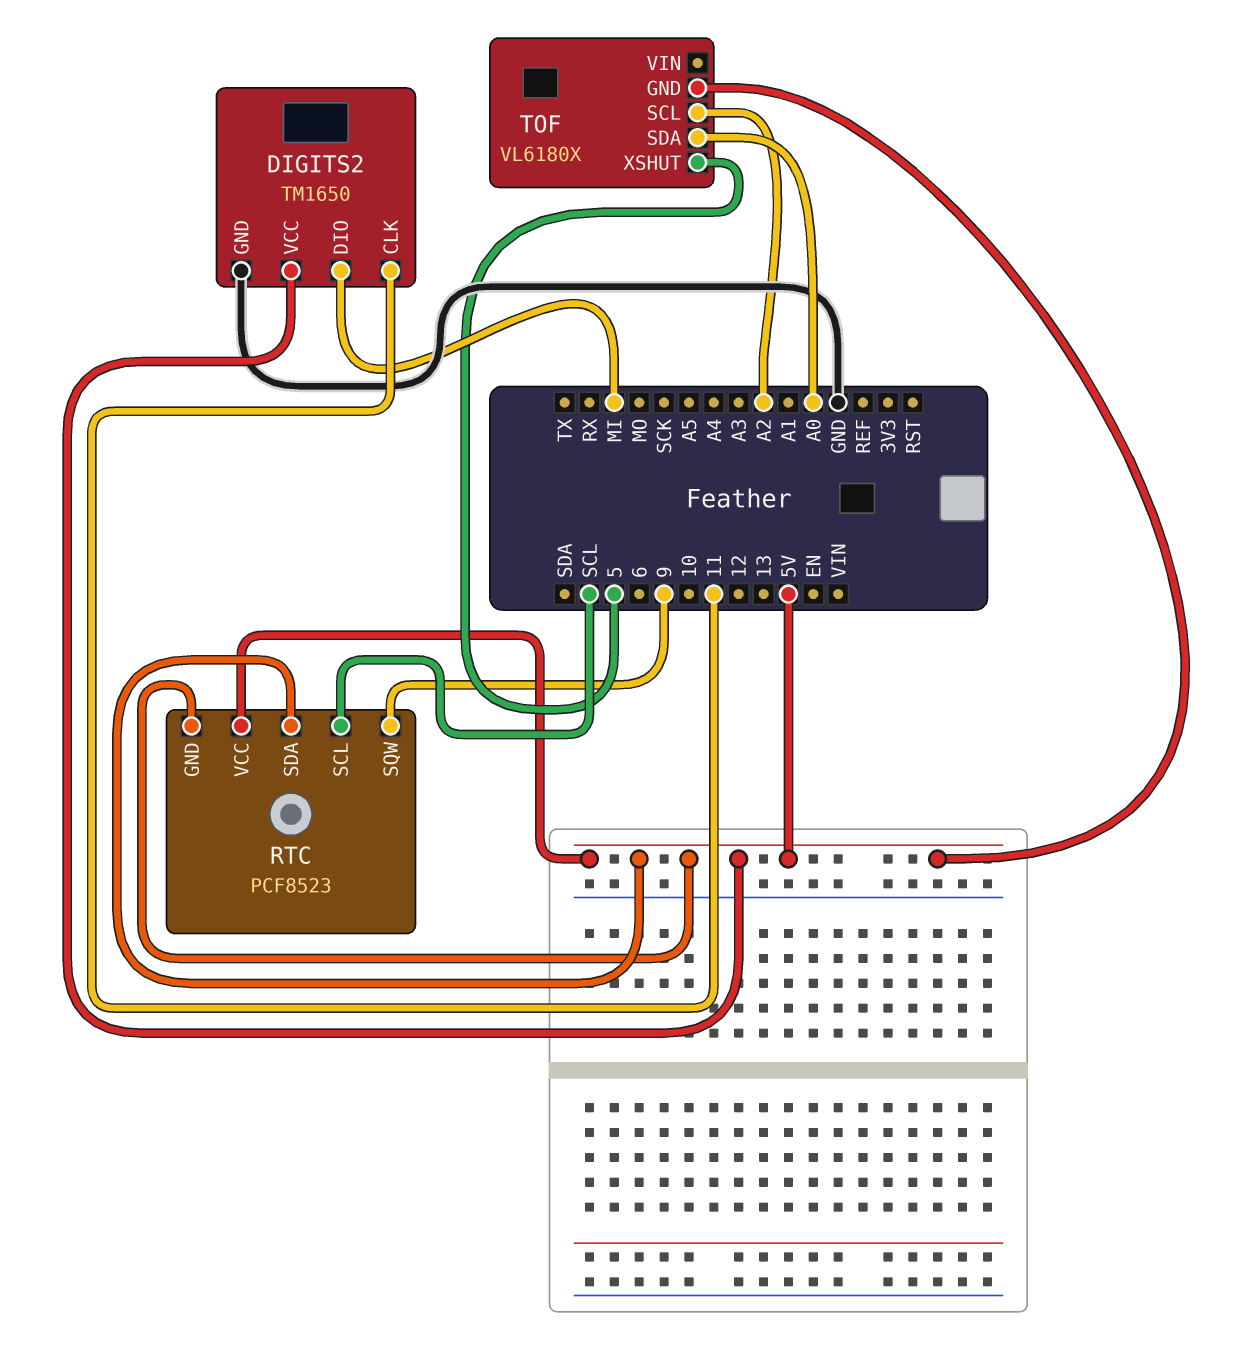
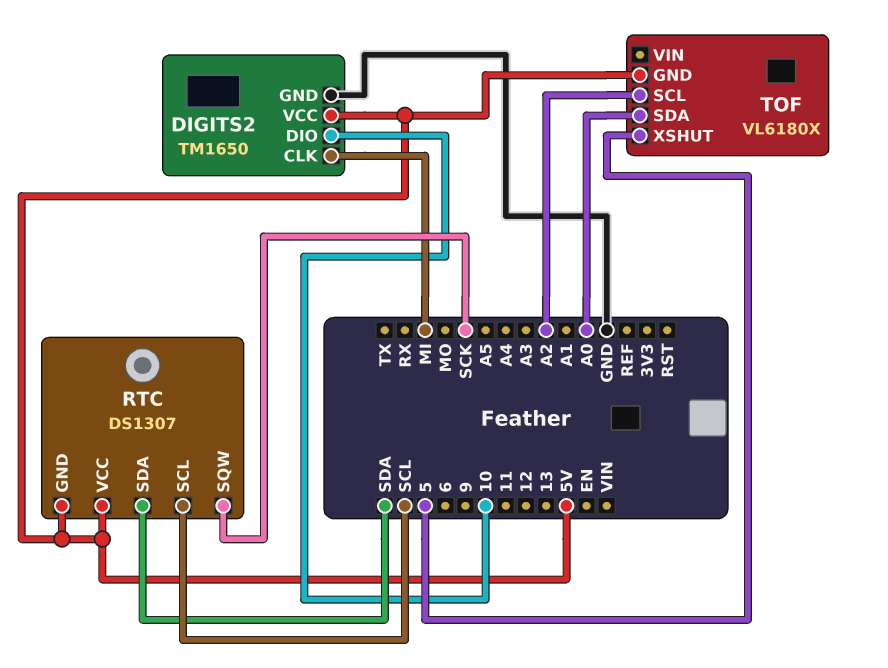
DIGITS2 pin CLK: 11 -> MI
DIGITS2 pin DIO: MI -> 10
RTC: PCF8523 -> DS1307
RTC pin SDA: 5V -> SDA
RTC pin SQW: 9 -> SCK

